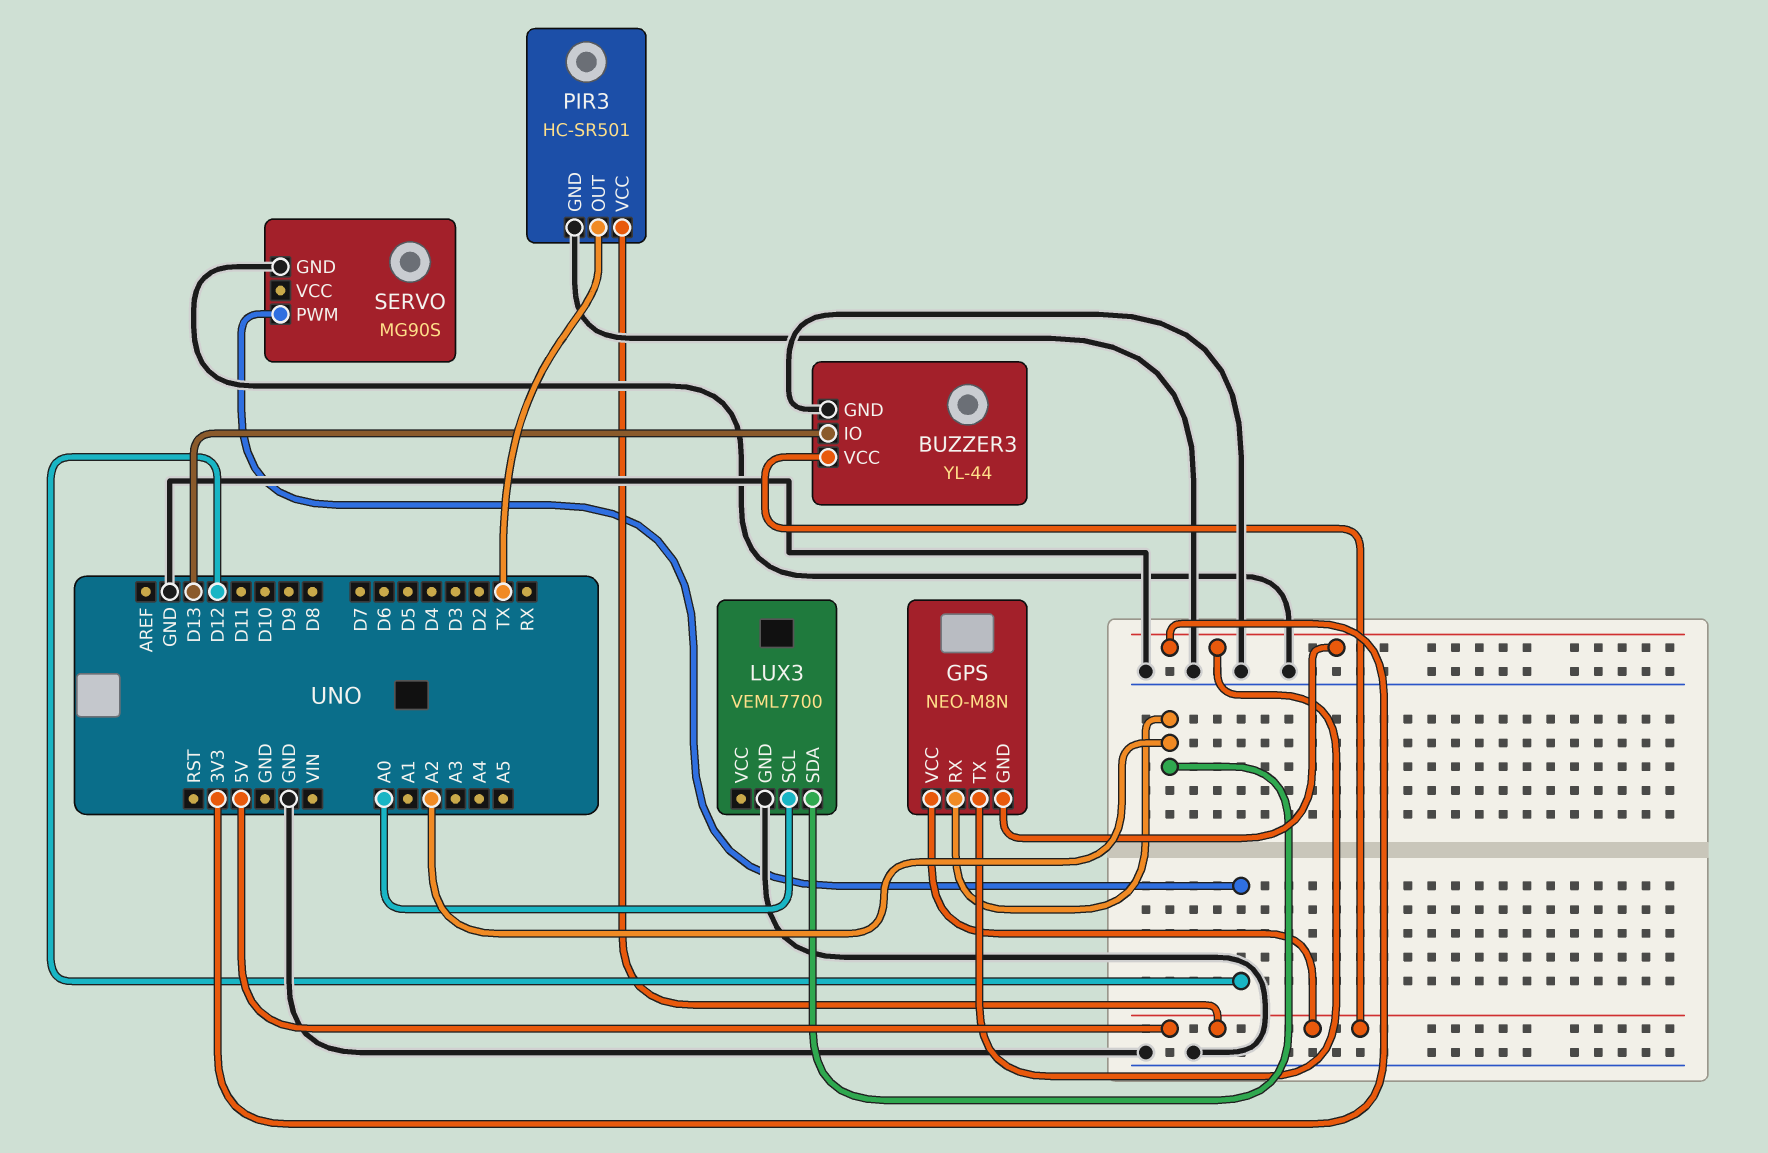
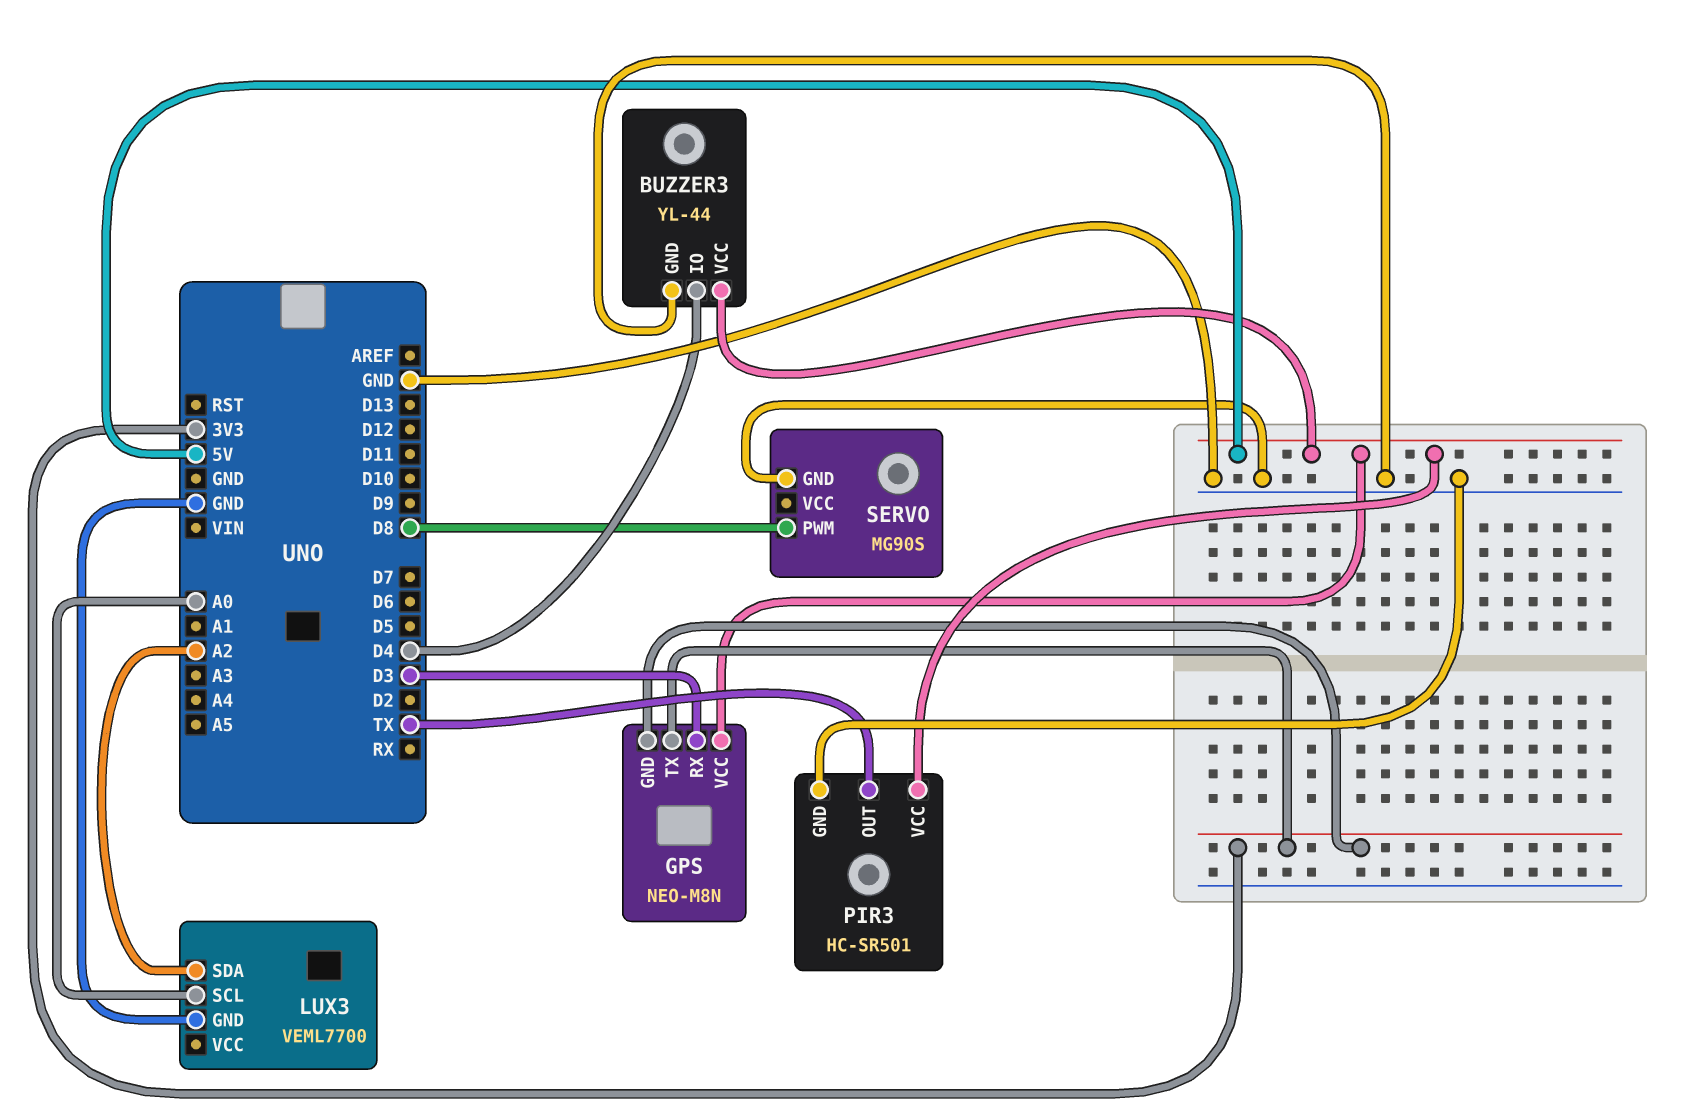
BUZZER3 pin IO: D13 -> D4
GPS pin RX: A2 -> D3
SERVO pin PWM: D12 -> D8

